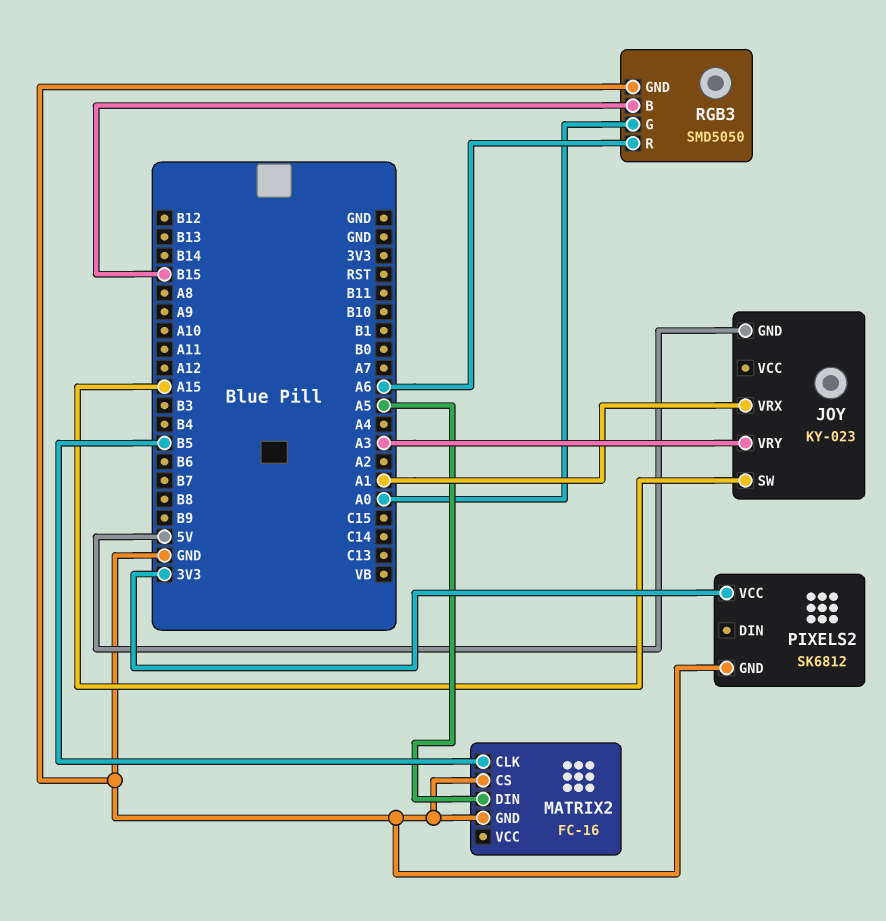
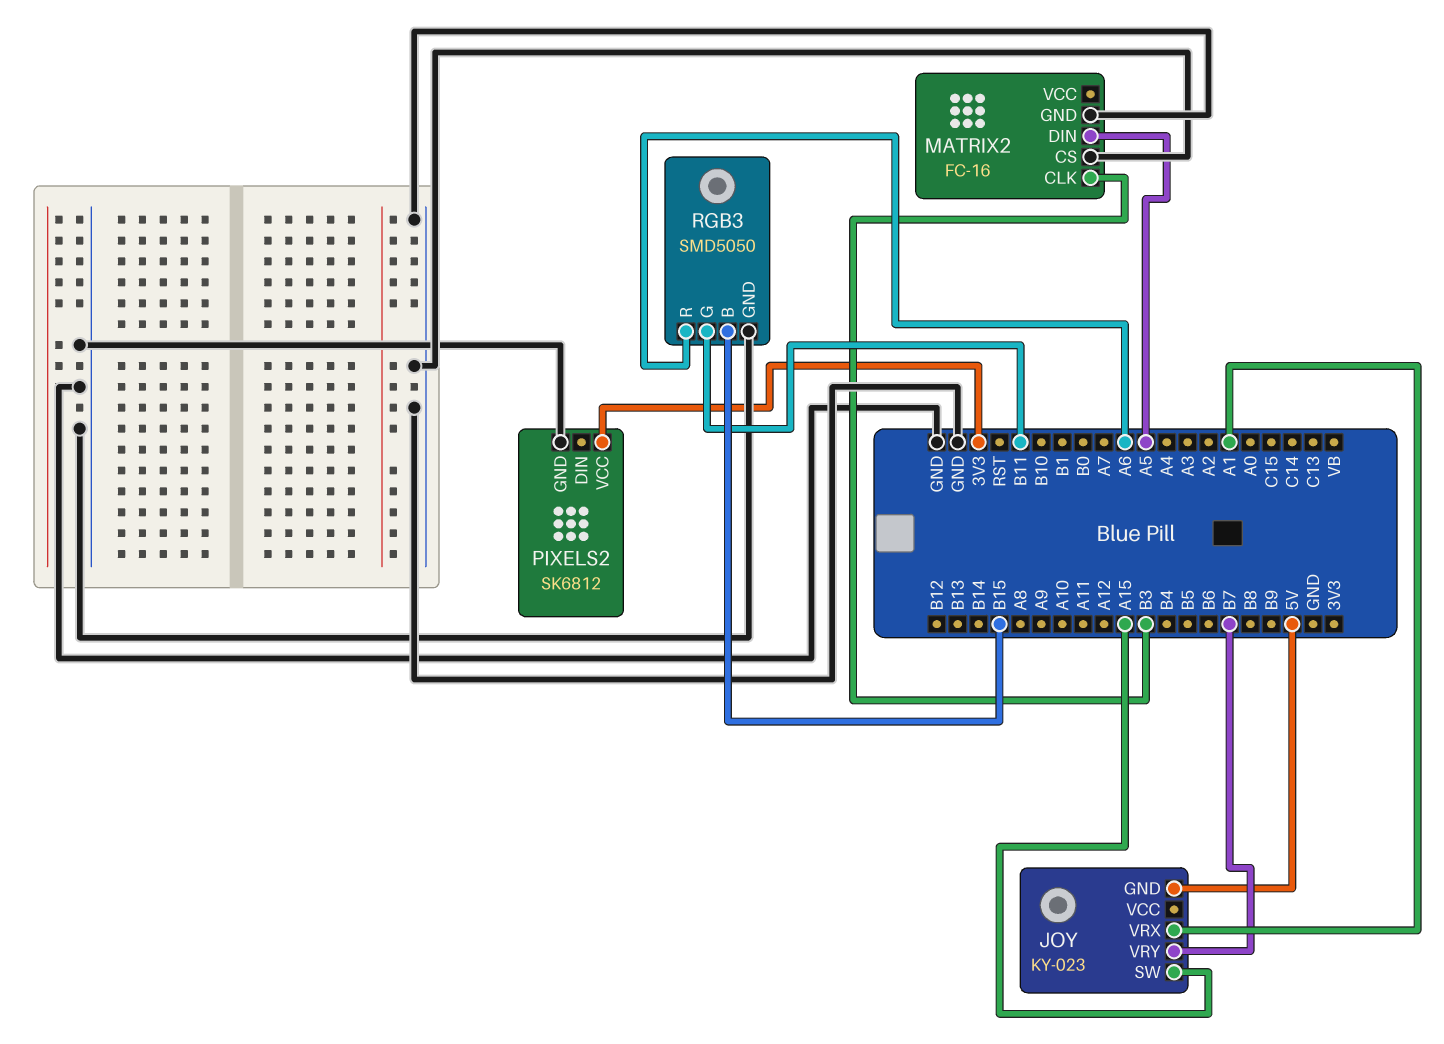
JOY pin VRY: A3 -> B7
MATRIX2 pin CLK: B5 -> B3
RGB3 pin G: A0 -> B11

